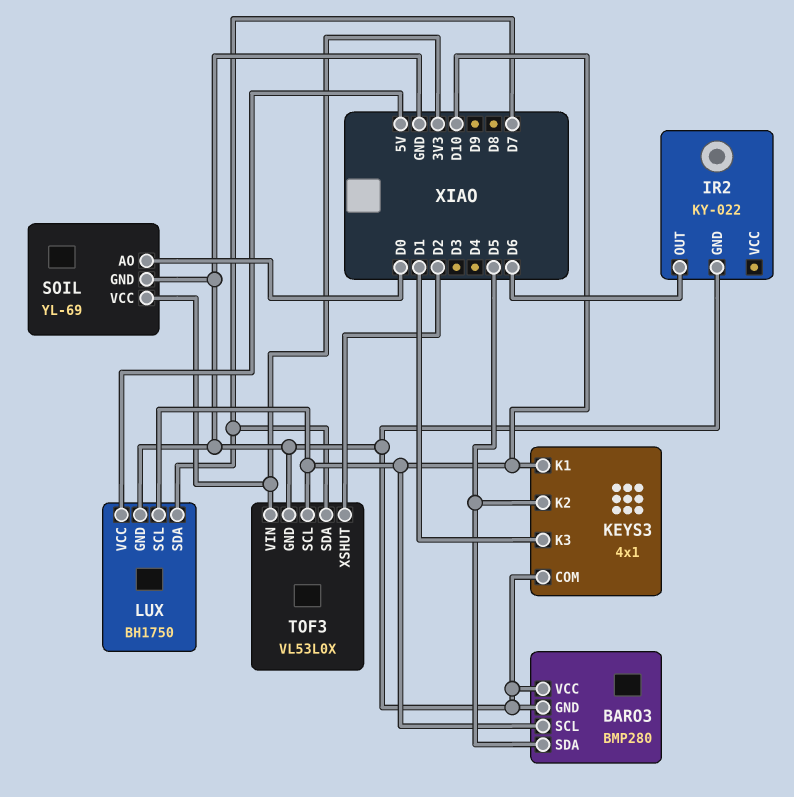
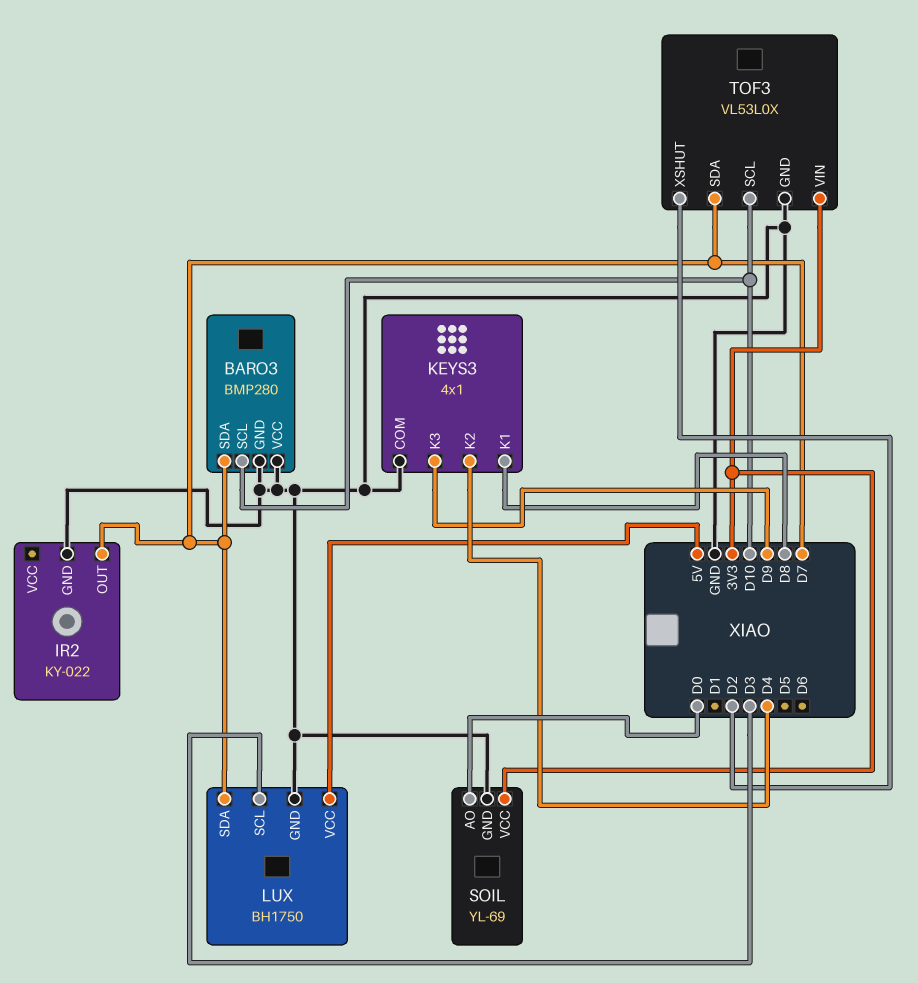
BARO3 pin SDA: D5 -> D7
IR2 pin OUT: D6 -> D7
KEYS3 pin K1: D10 -> D8
KEYS3 pin K2: D5 -> D4
KEYS3 pin K3: D1 -> D9
LUX pin SCL: D10 -> D3

